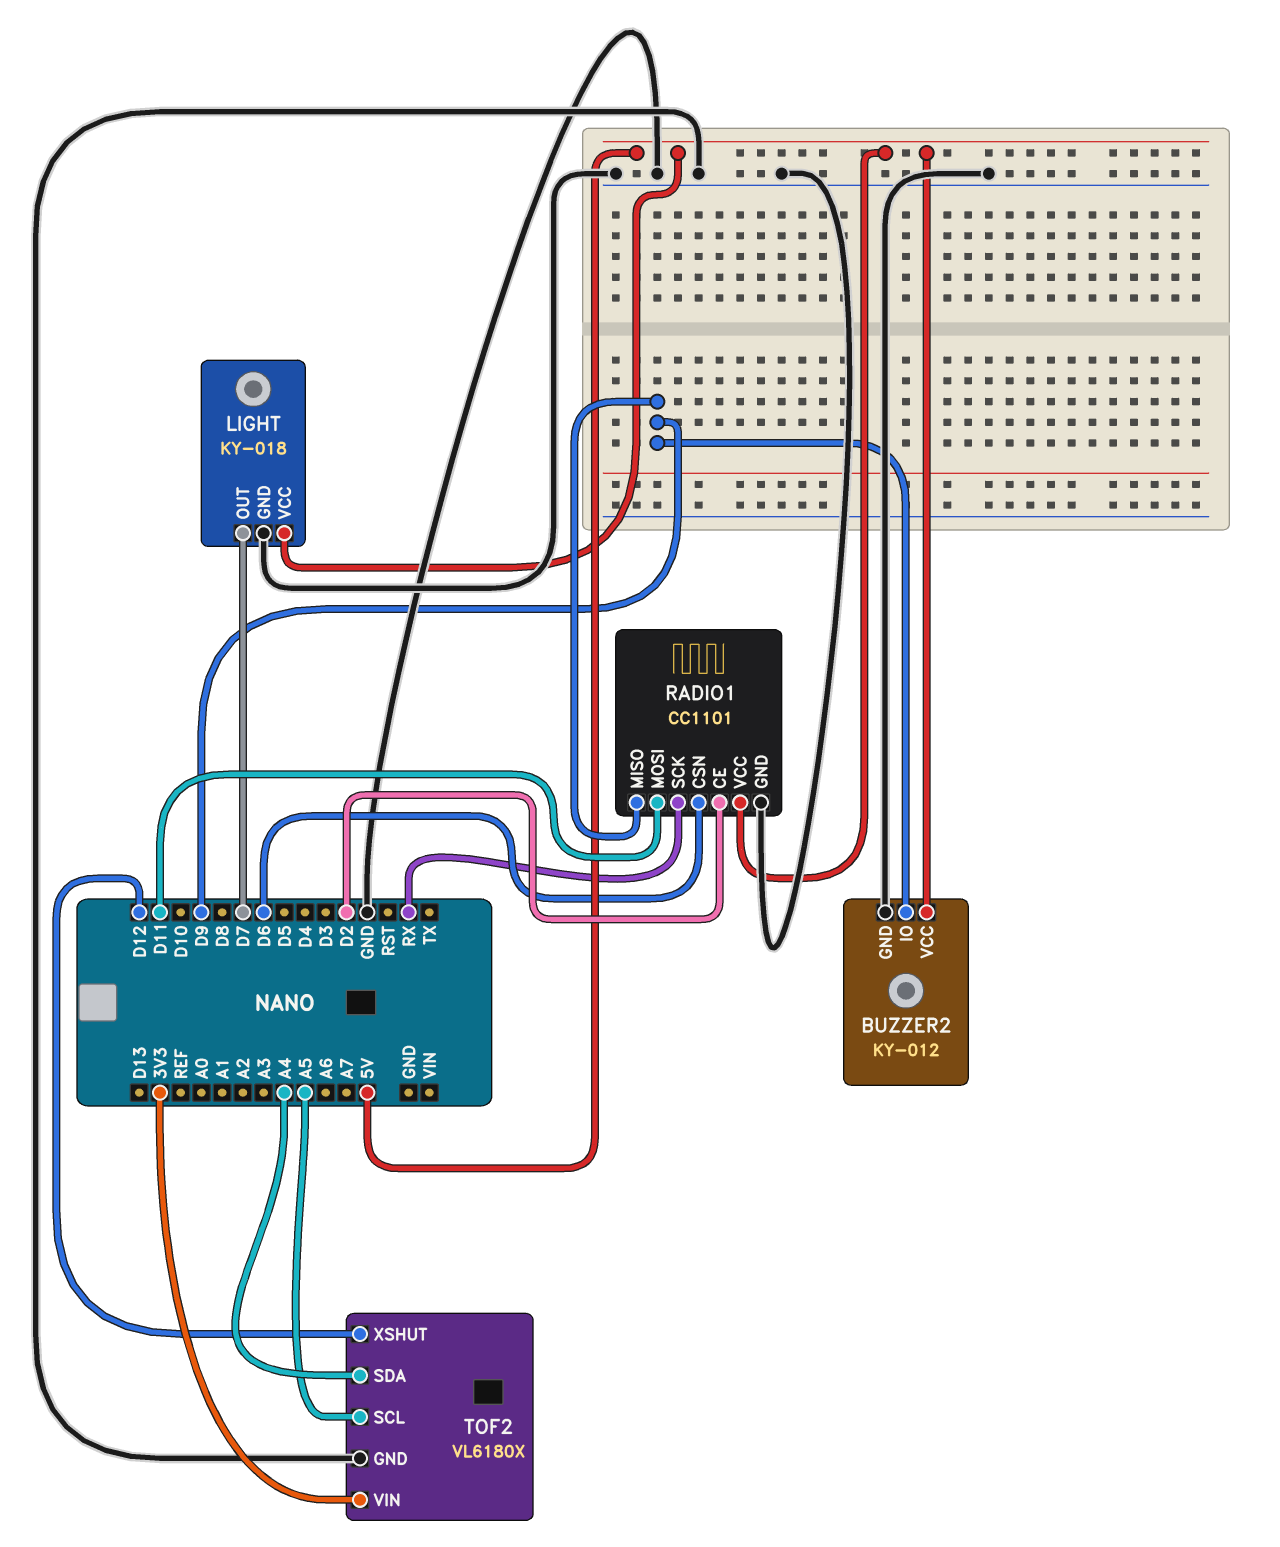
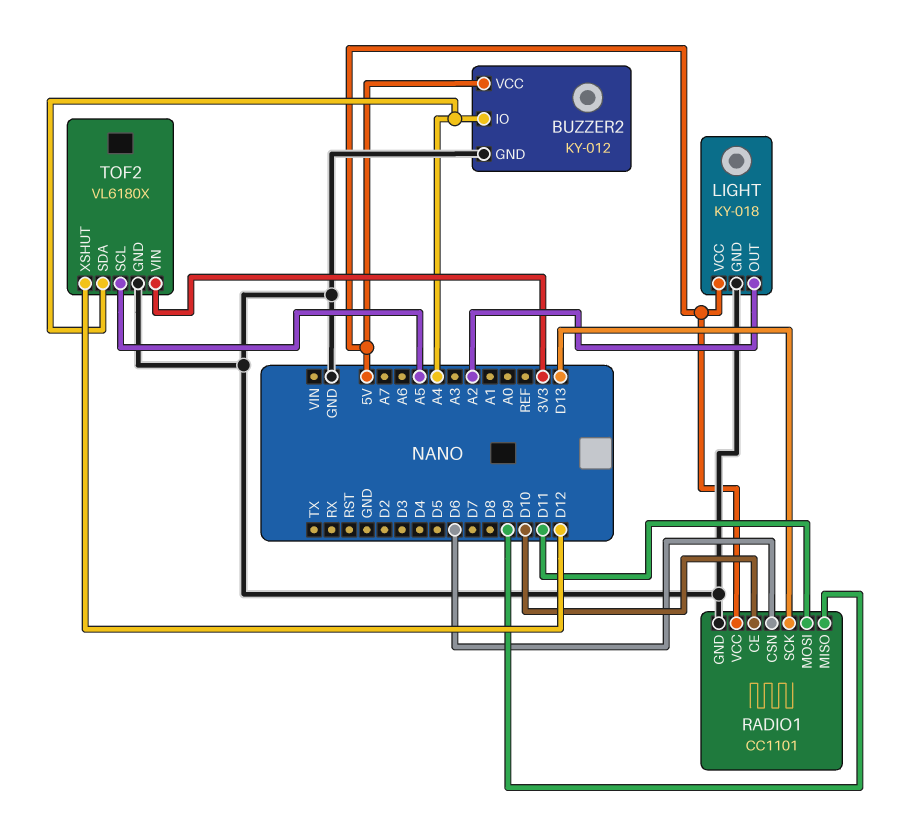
BUZZER2 pin IO: D9 -> A4
LIGHT pin OUT: D7 -> A2
RADIO1 pin CE: D2 -> D10
RADIO1 pin SCK: RX -> D13

